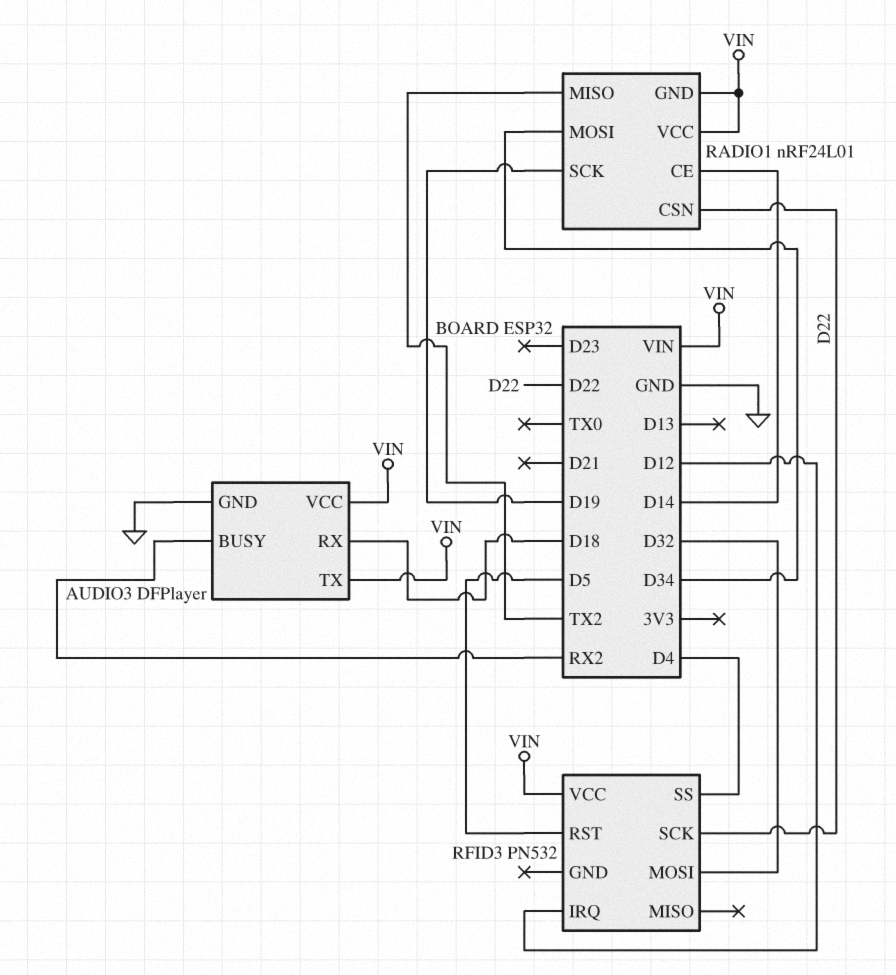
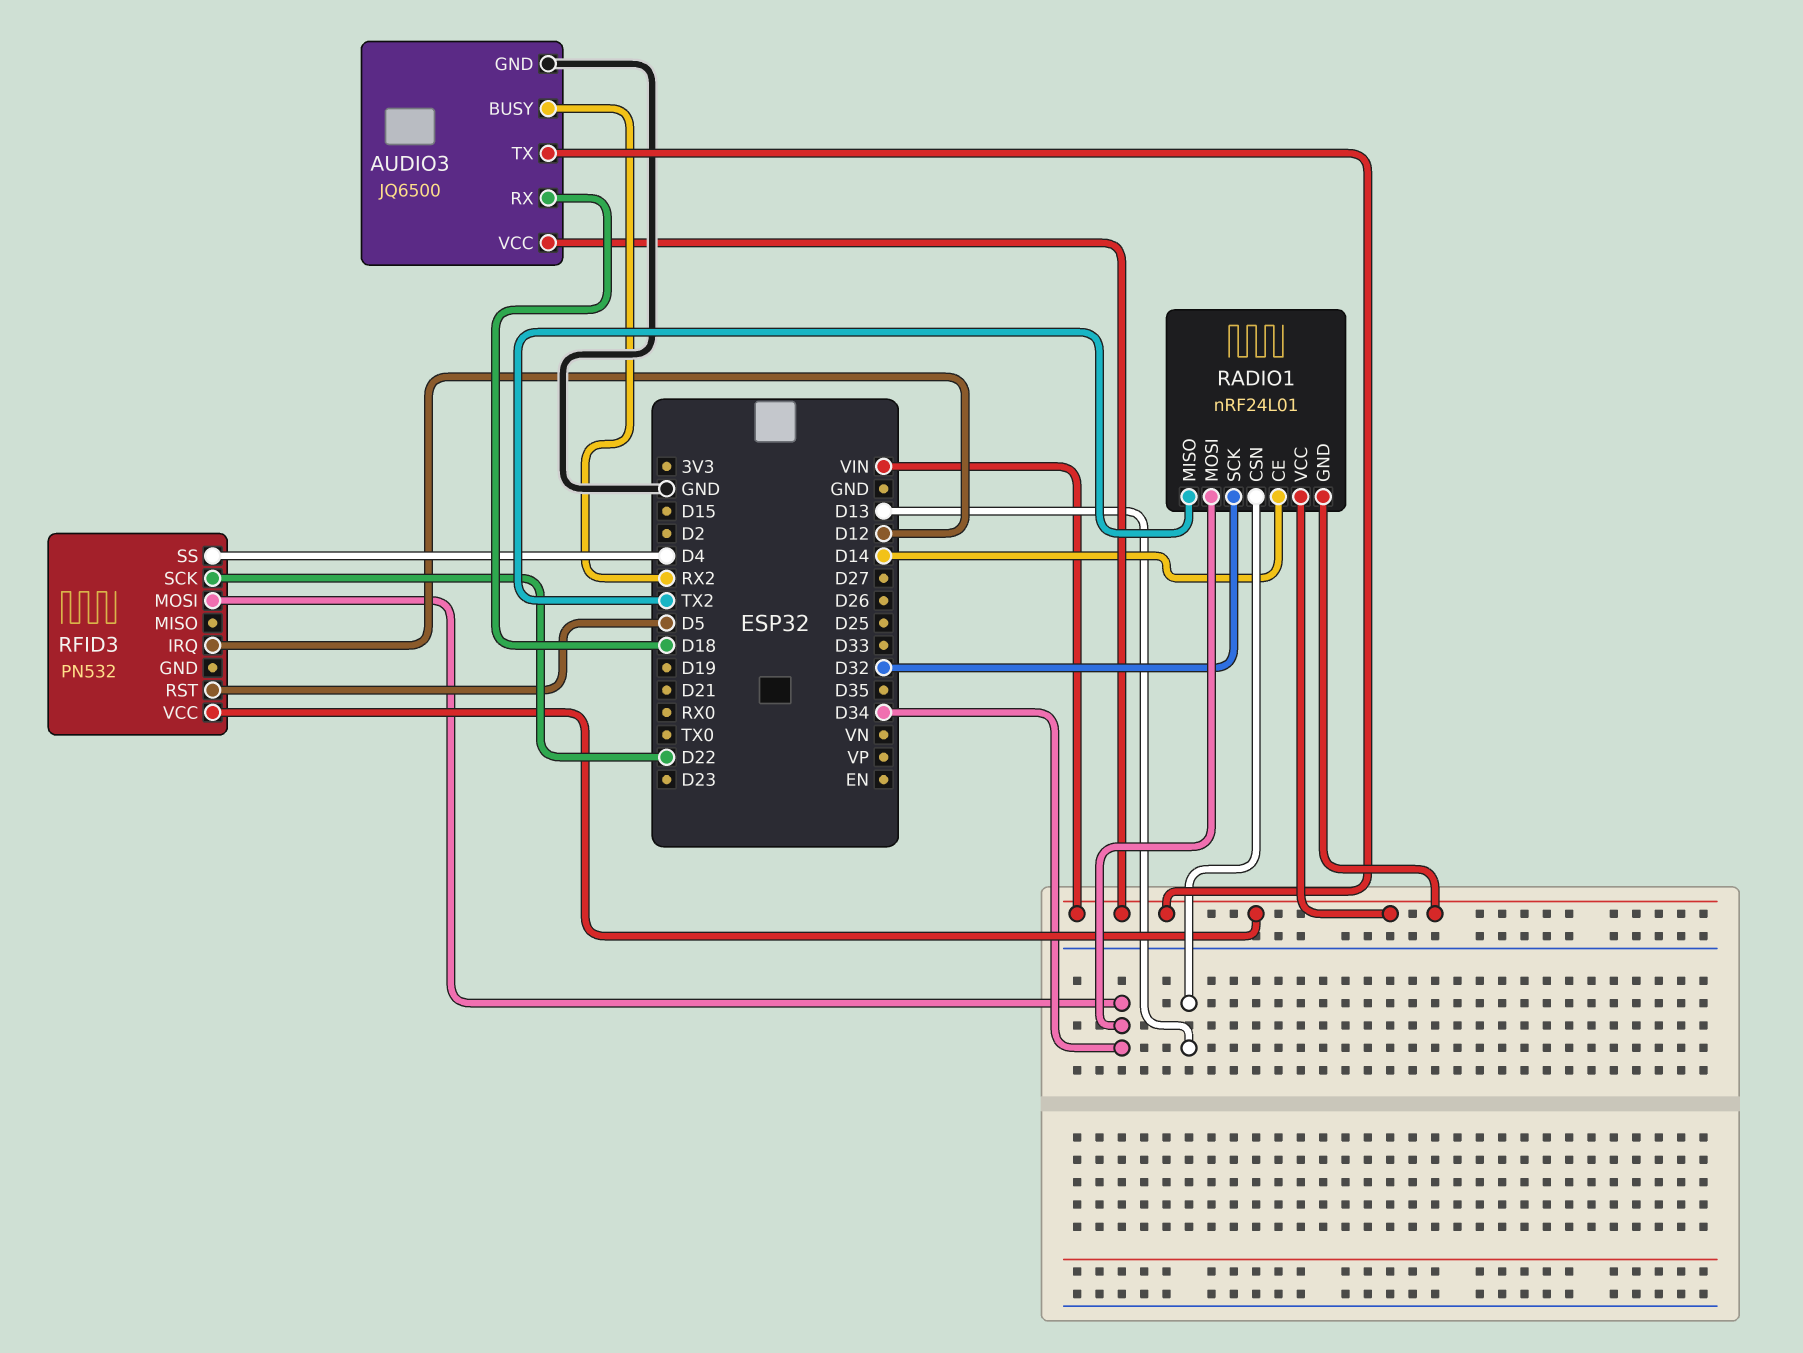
AUDIO3: DFPlayer -> JQ6500
RADIO1 pin CSN: D22 -> D13
RADIO1 pin SCK: D19 -> D32
RFID3 pin MOSI: D32 -> D34

